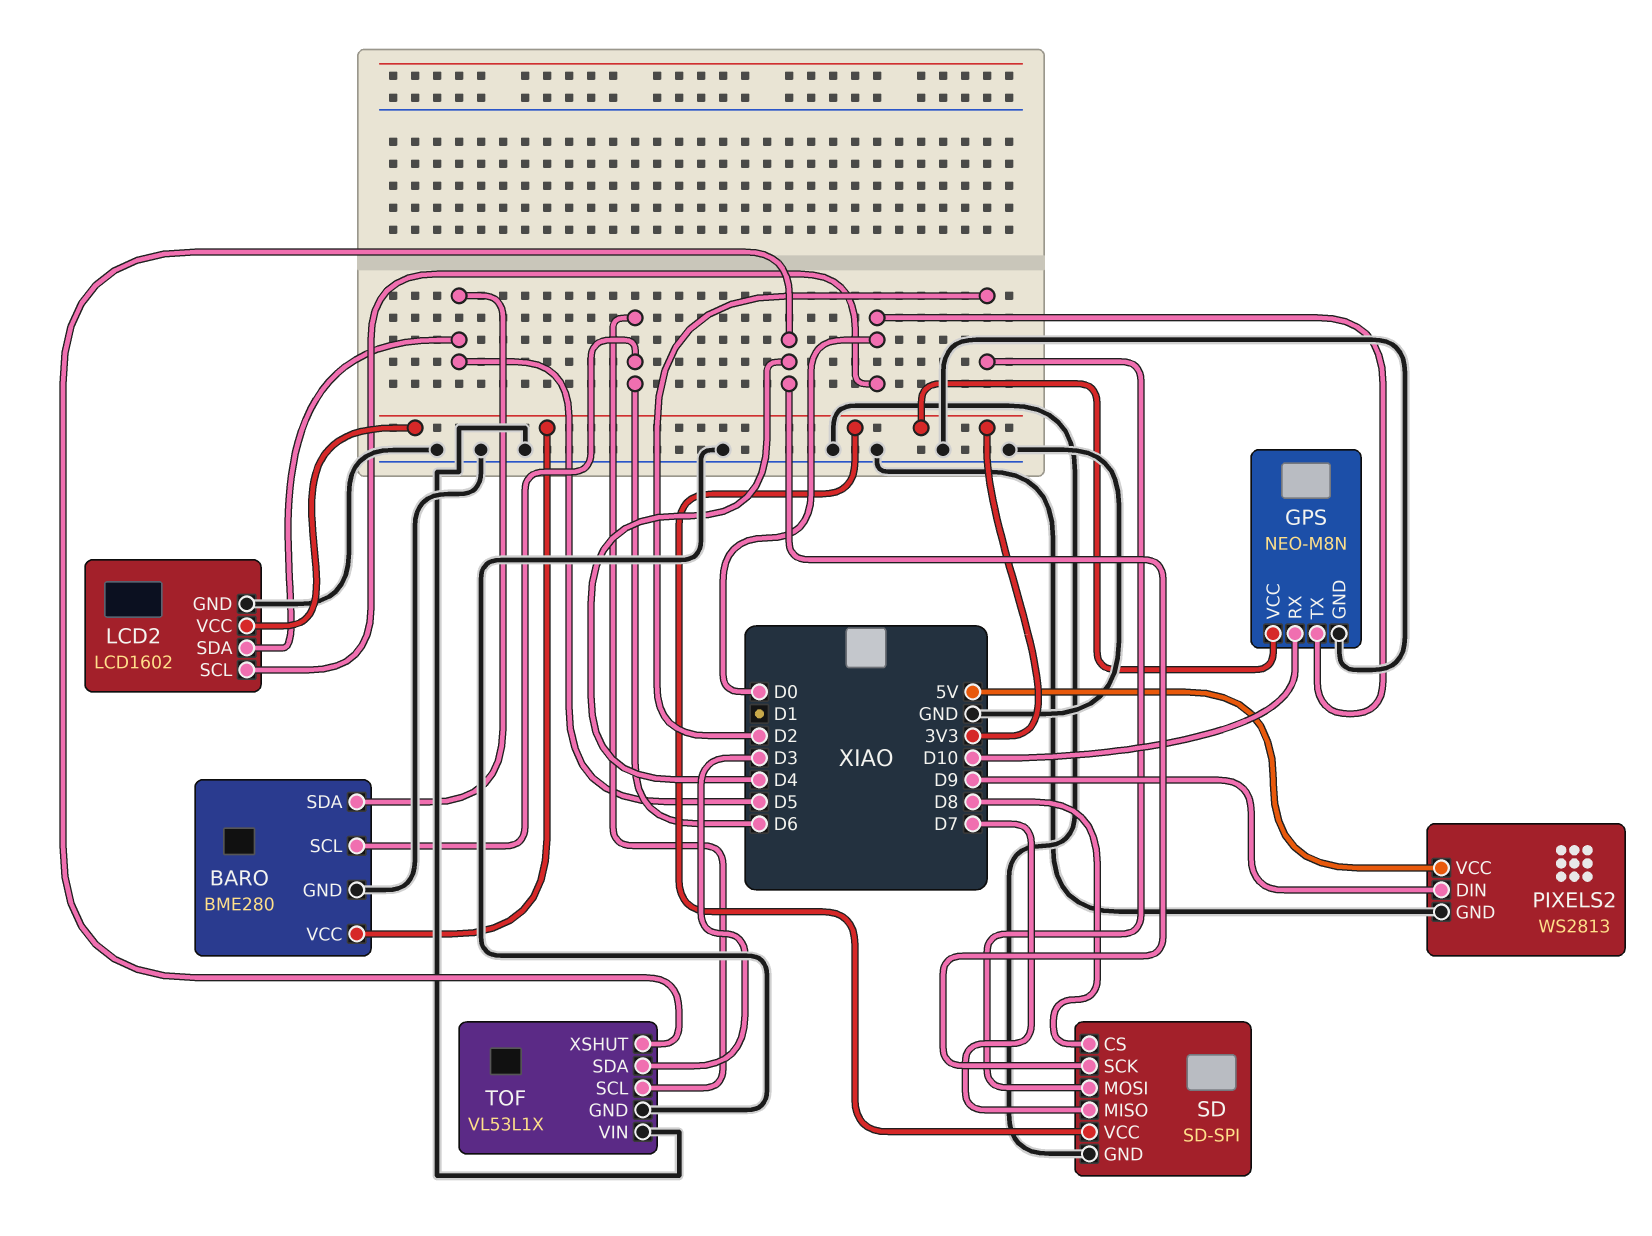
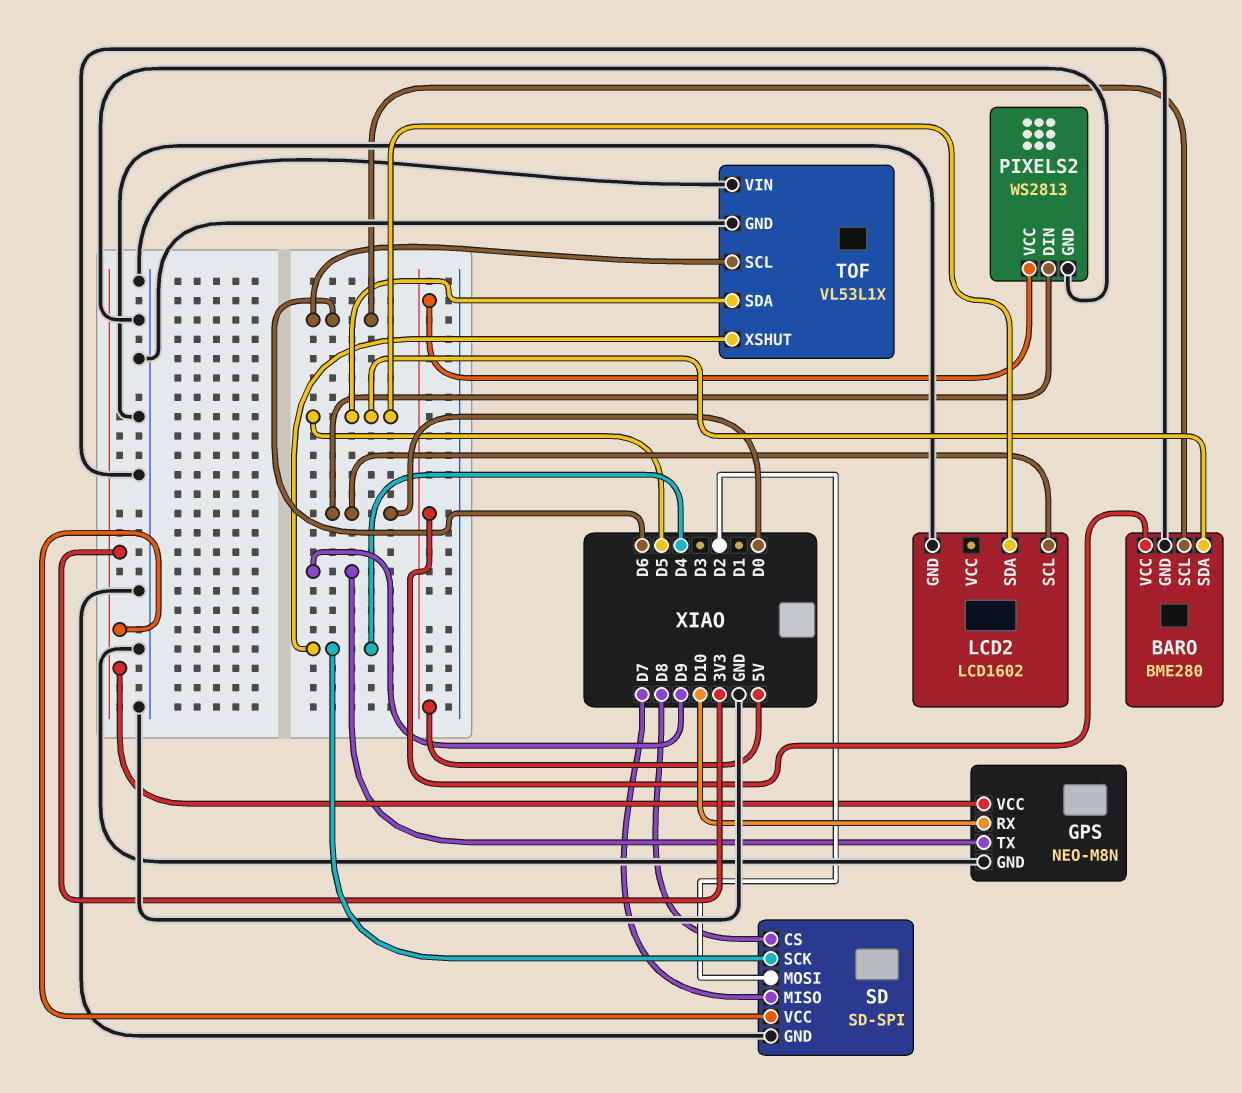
BARO pin VCC: 3V3 -> 5V
GPS pin TX: D0 -> D9
LCD2 pin VCC: 3V3 -> none
PIXELS2 pin DIN: D9 -> D0
TOF pin SDA: D3 -> D5

